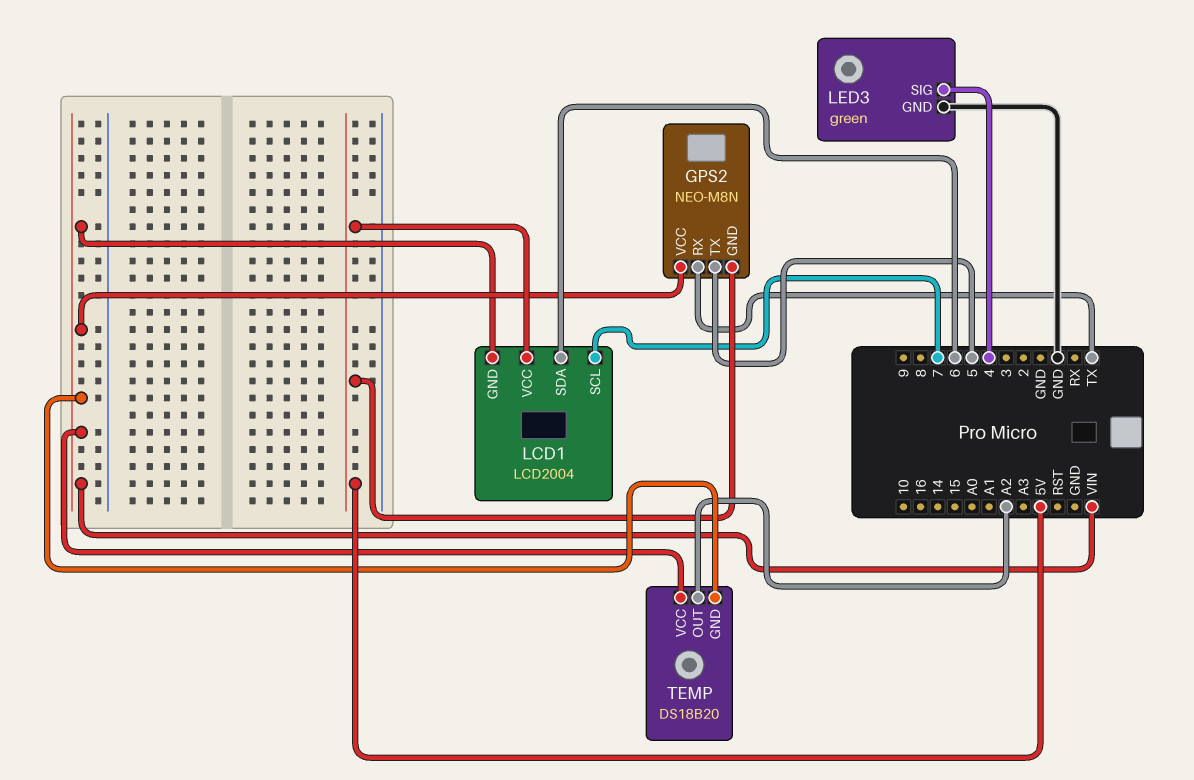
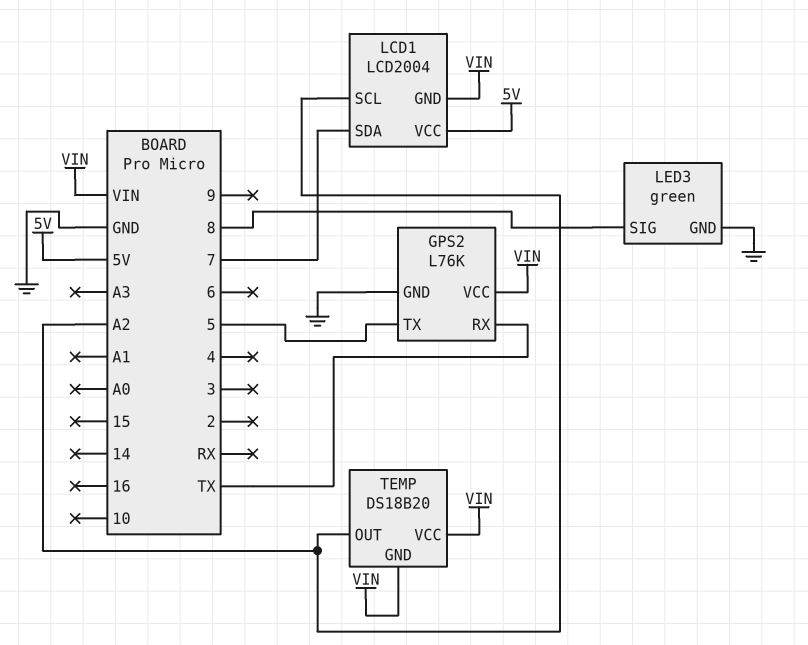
GPS2: NEO-M8N -> L76K
GPS2 pin GND: 5V -> GND
LCD1 pin SCL: 7 -> A2
LCD1 pin SDA: 6 -> 7
LED3 pin SIG: 4 -> 8

